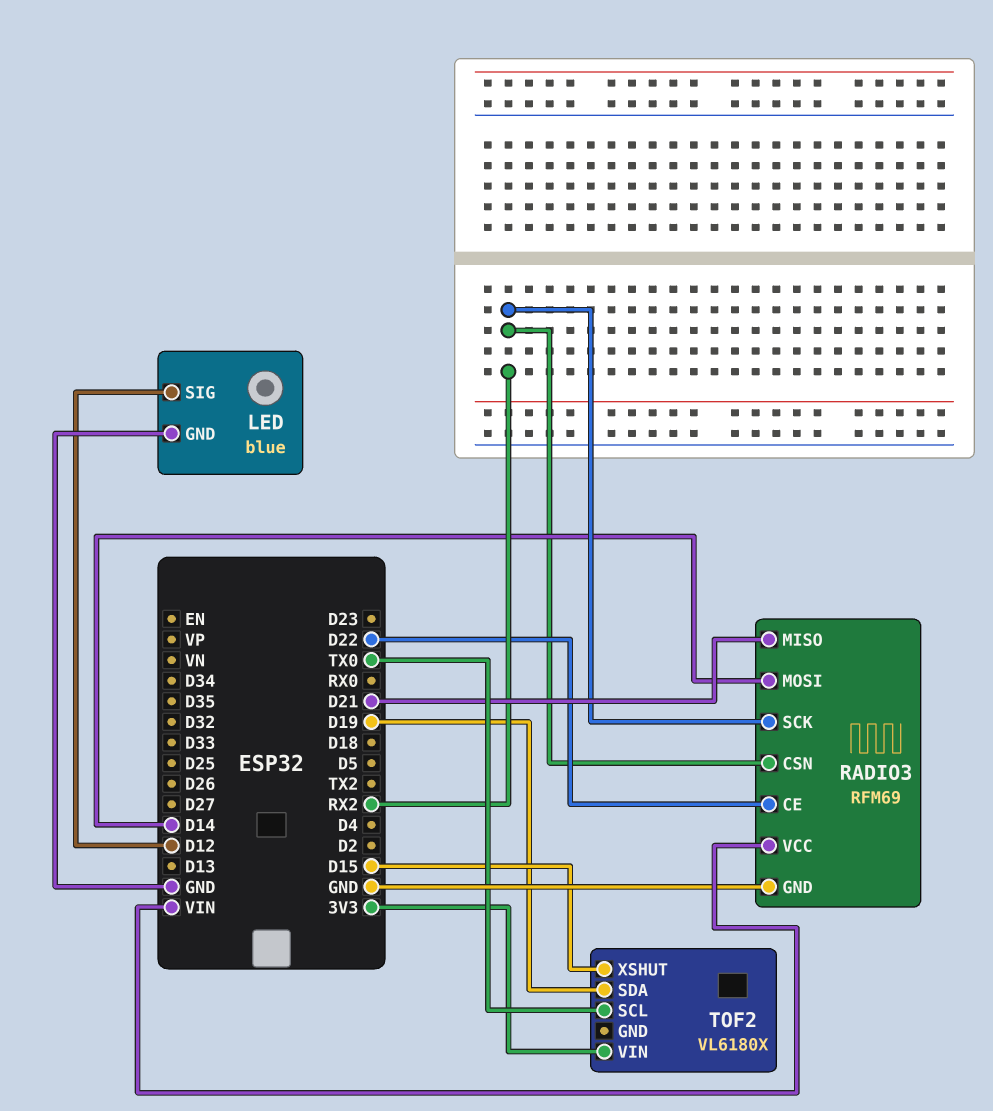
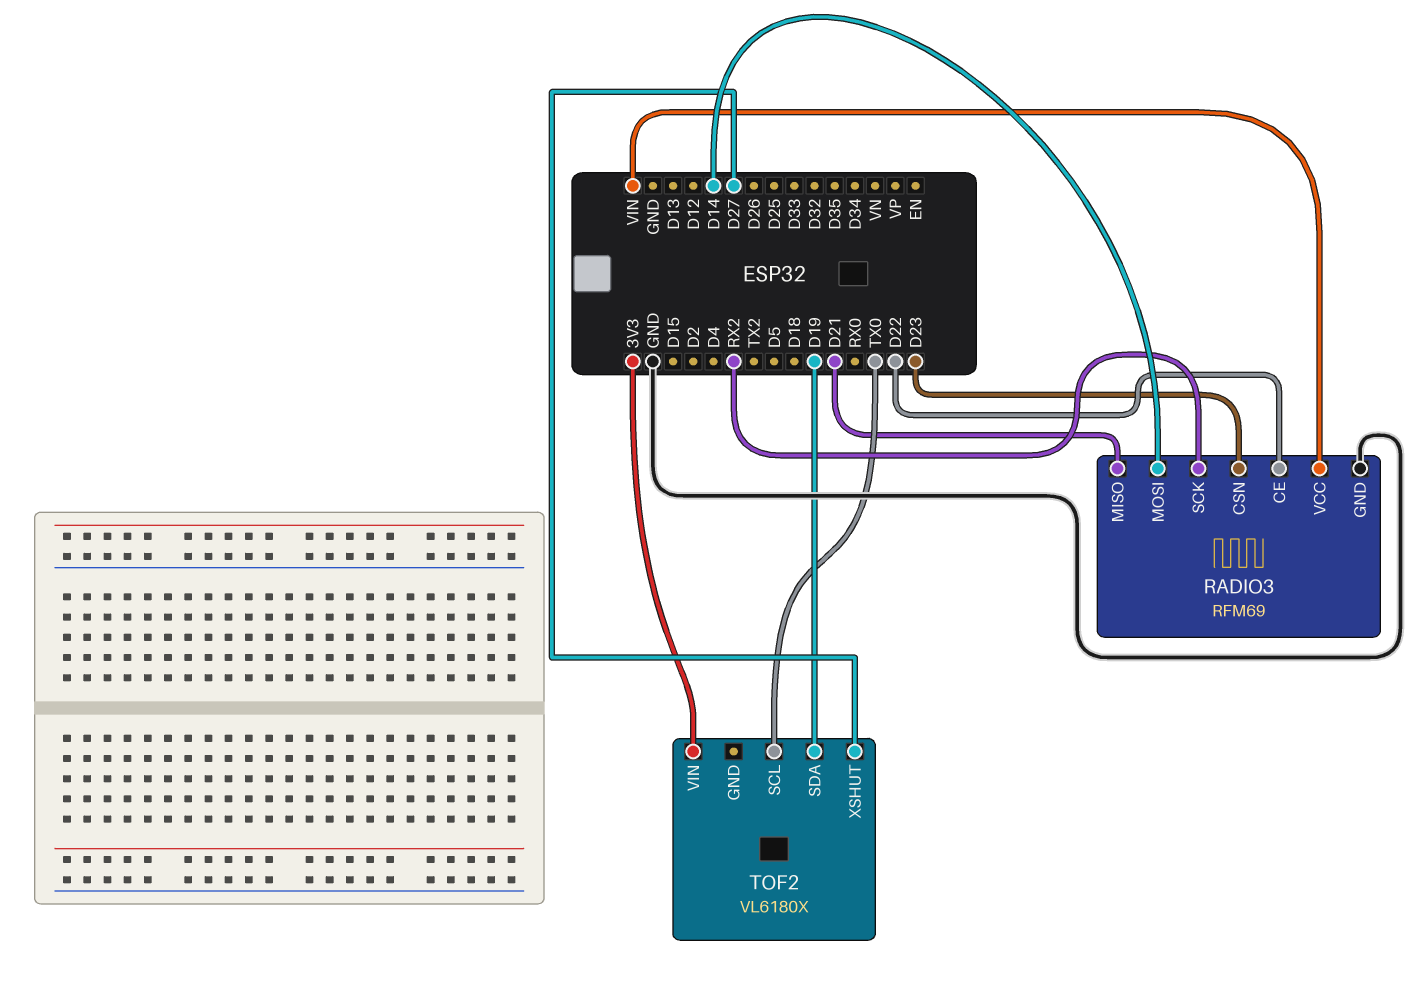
LED: blue -> none
LED pin GND: GND -> none
LED pin SIG: D12 -> none
RADIO3 pin CSN: RX2 -> D23
TOF2 pin XSHUT: D15 -> D27

